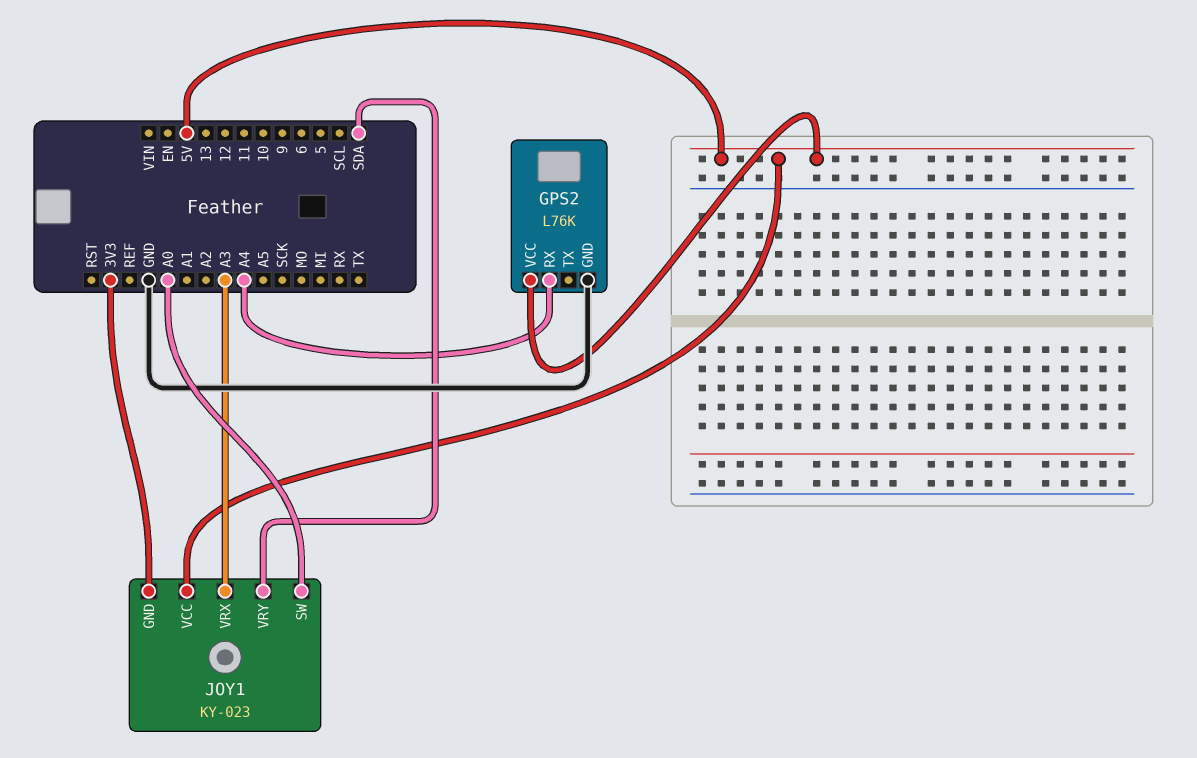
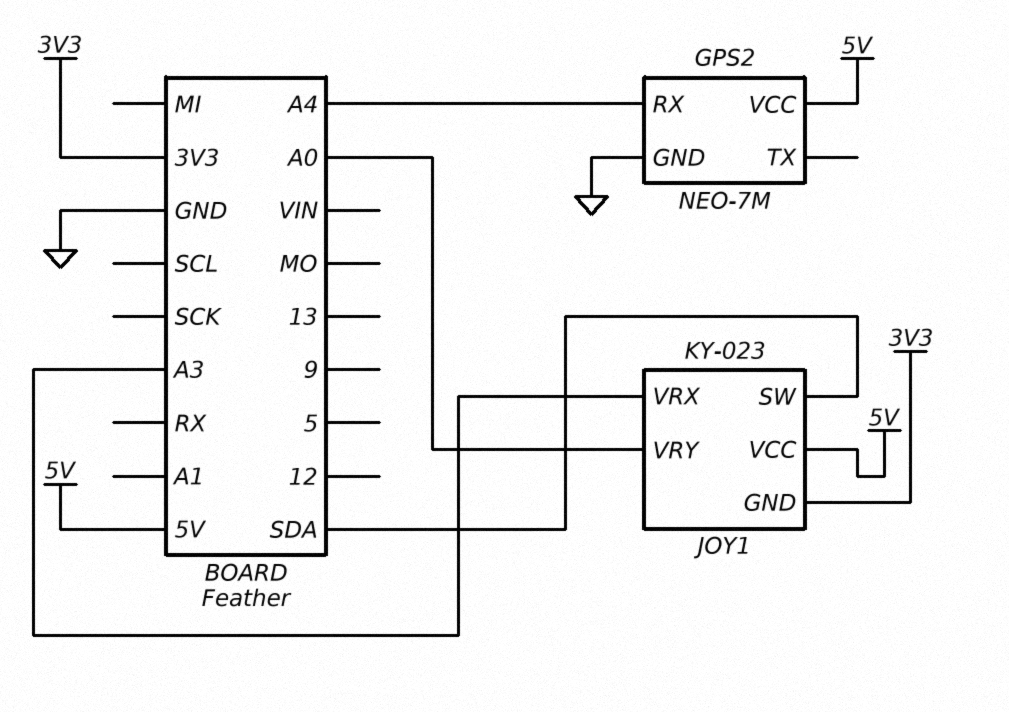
GPS2: L76K -> NEO-7M
JOY1 pin SW: A0 -> SDA
JOY1 pin VRY: SDA -> A0

